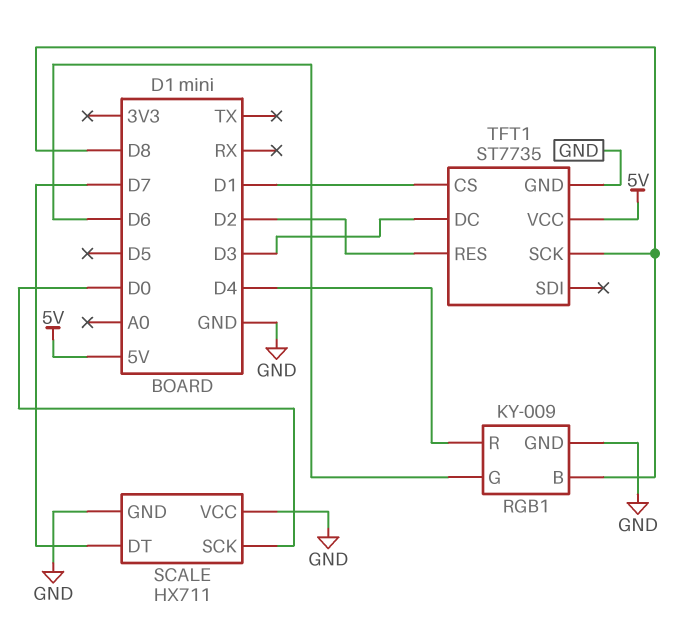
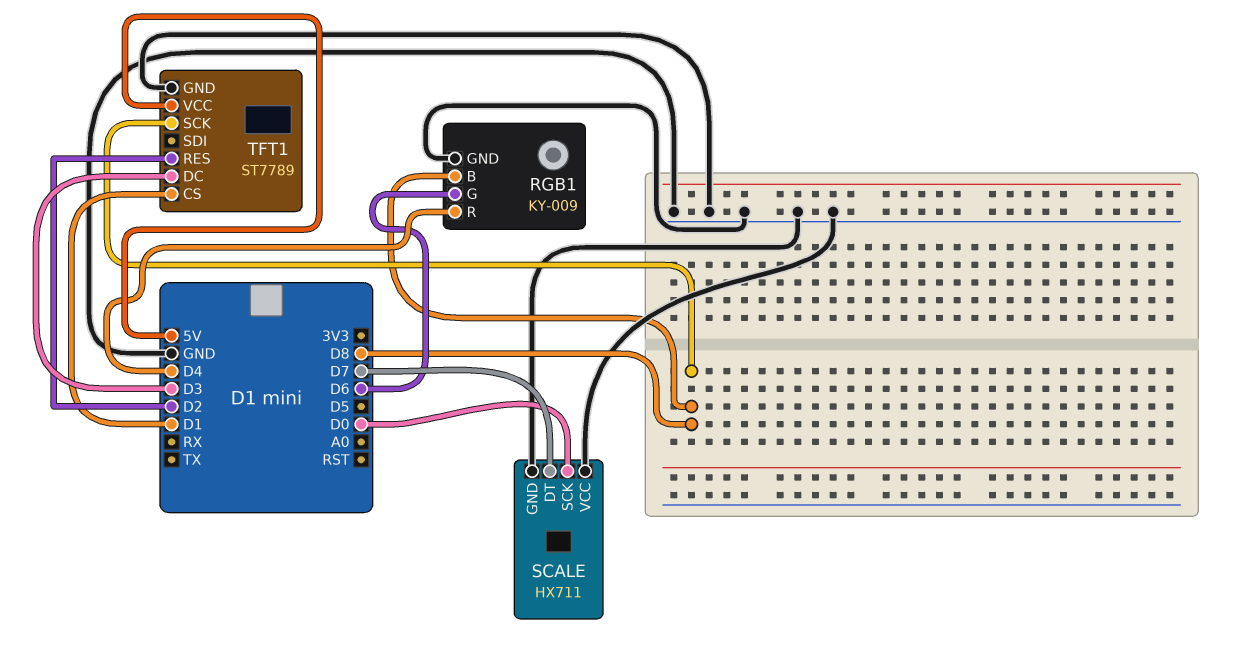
TFT1: ST7735 -> ST7789

